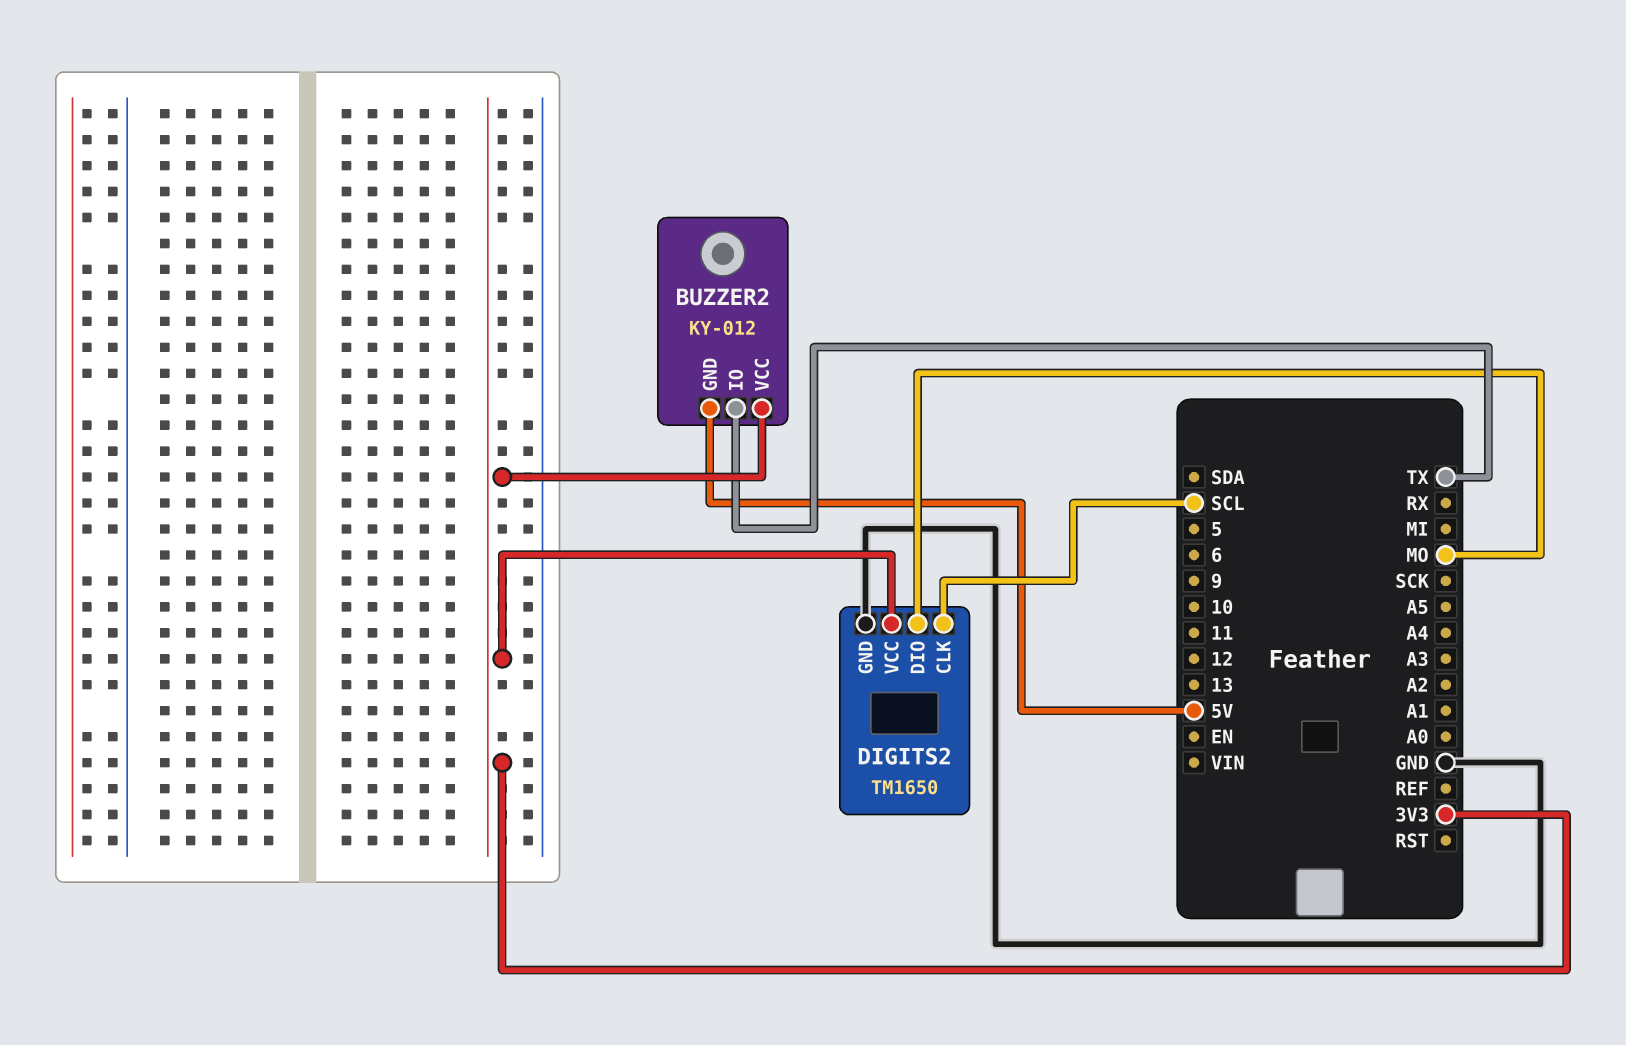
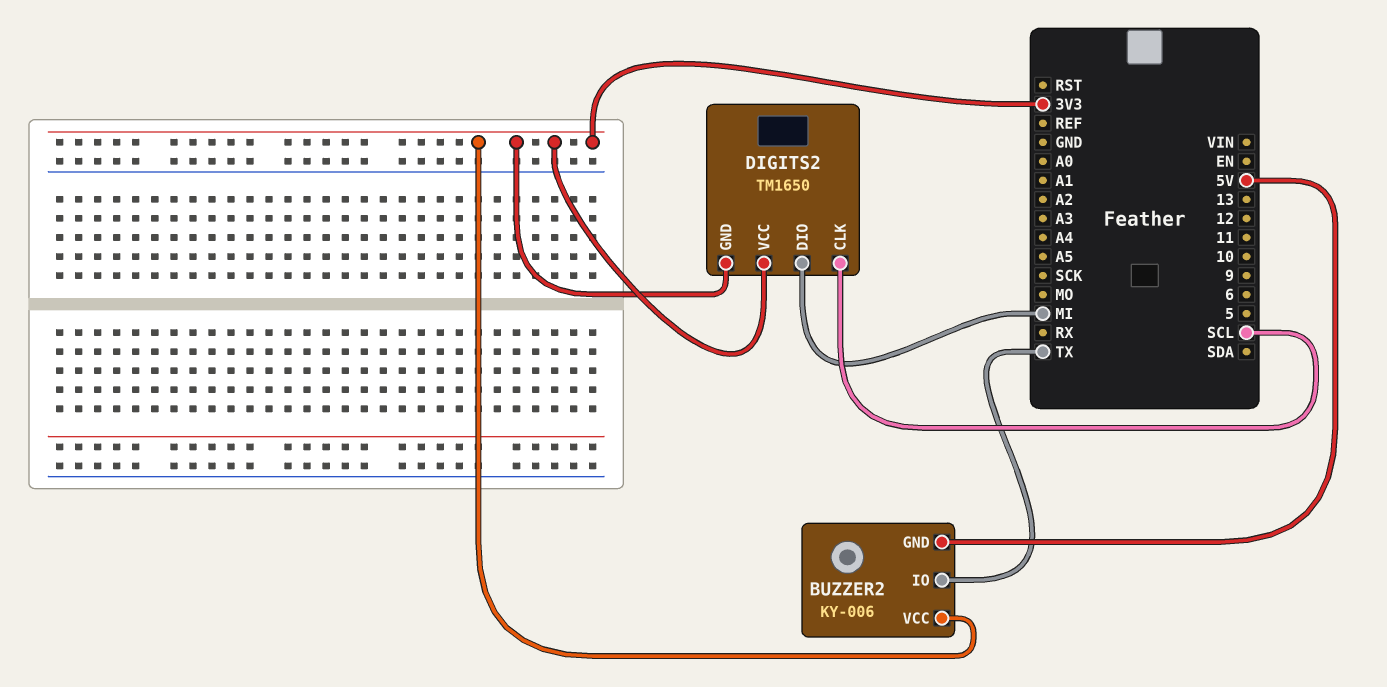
BUZZER2: KY-012 -> KY-006
DIGITS2 pin DIO: MO -> MI
DIGITS2 pin GND: GND -> 3V3

